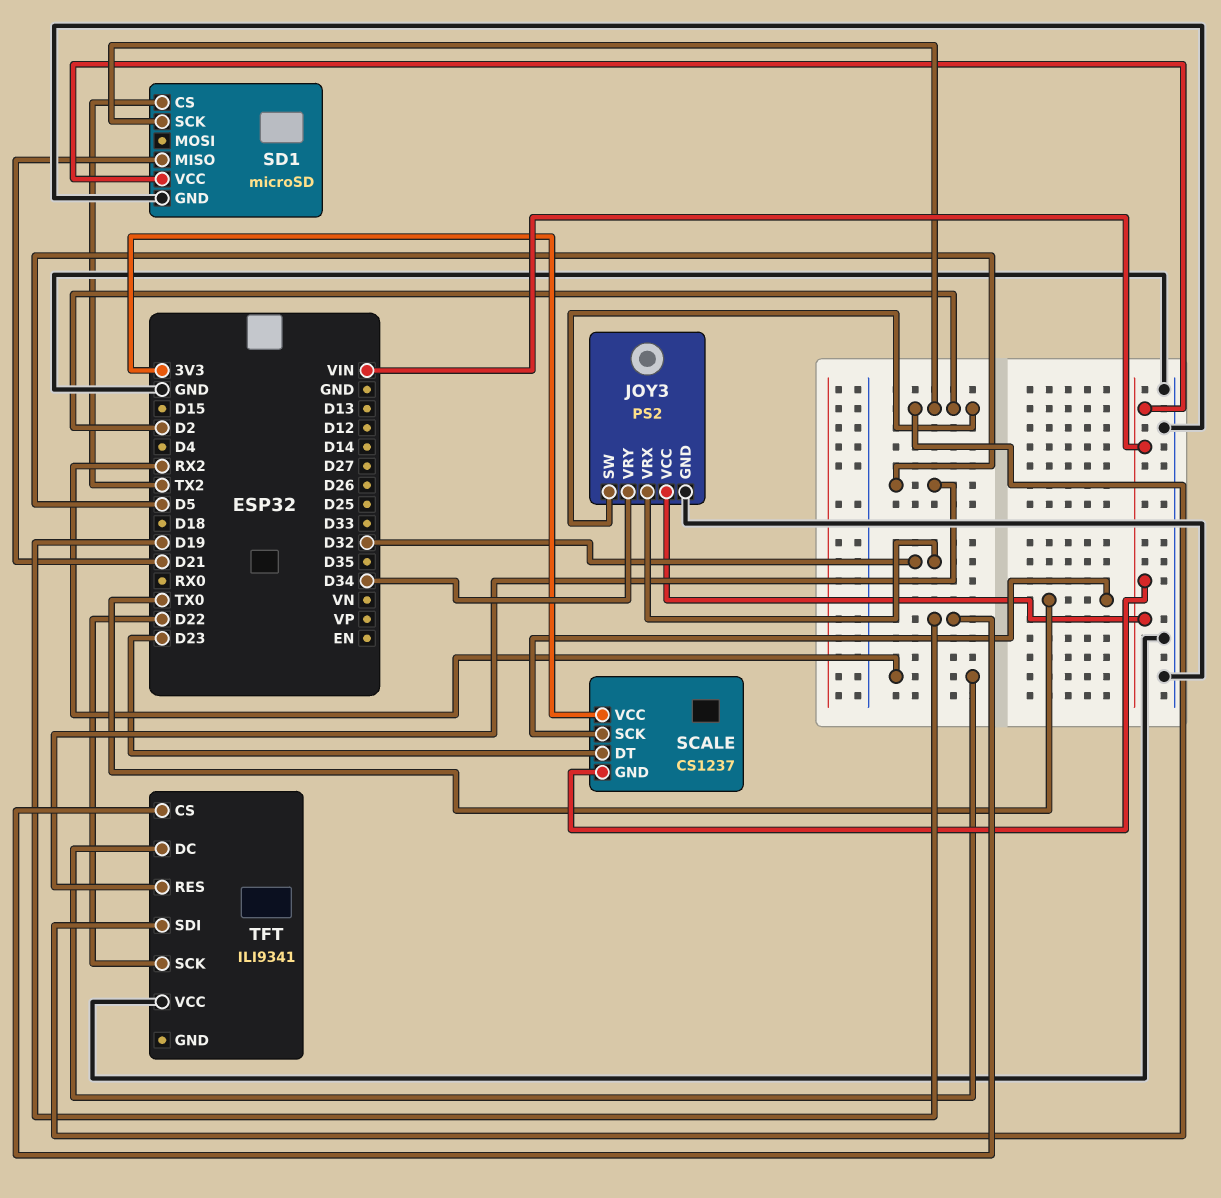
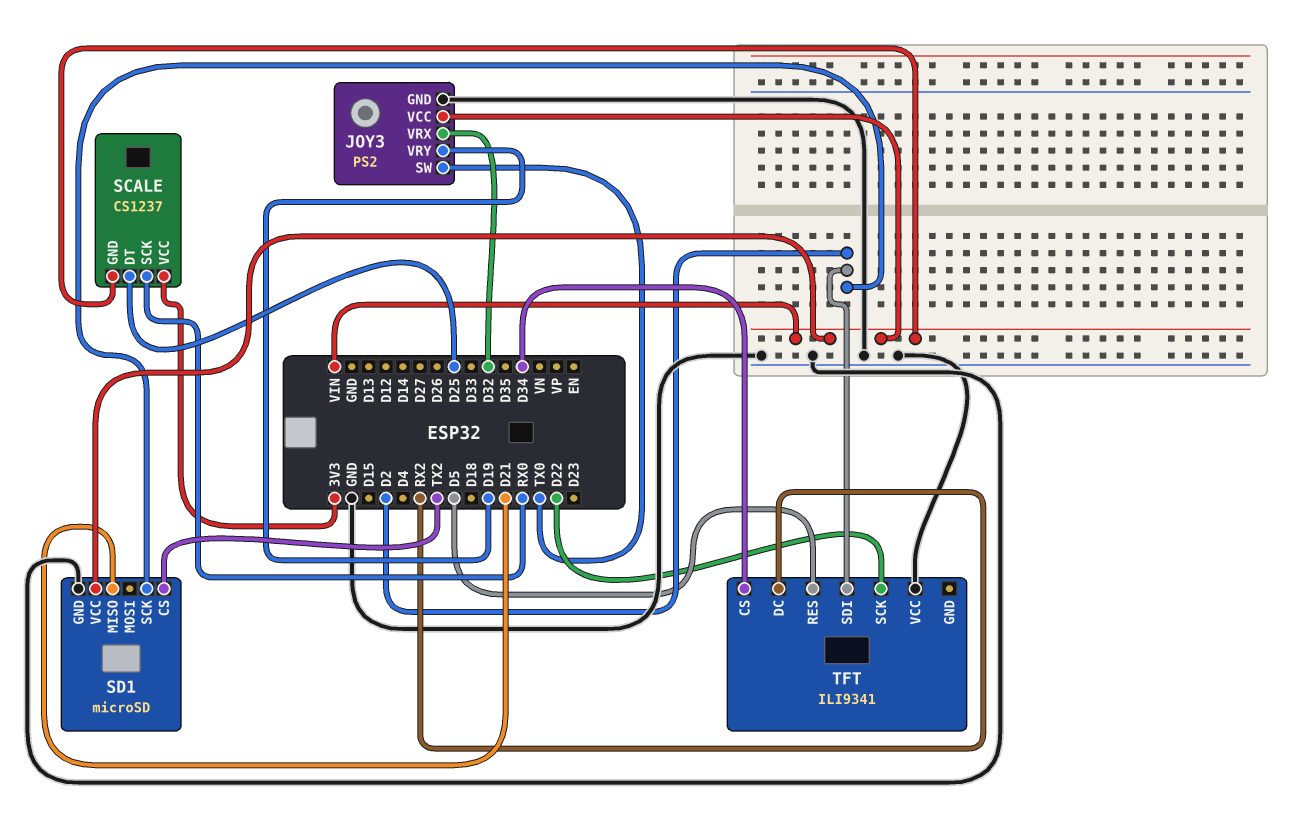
JOY3 pin SW: D2 -> TX0
JOY3 pin VRY: D34 -> D19
SCALE pin DT: D23 -> D25
SCALE pin SCK: TX0 -> RX0
TFT pin CS: D19 -> D34

